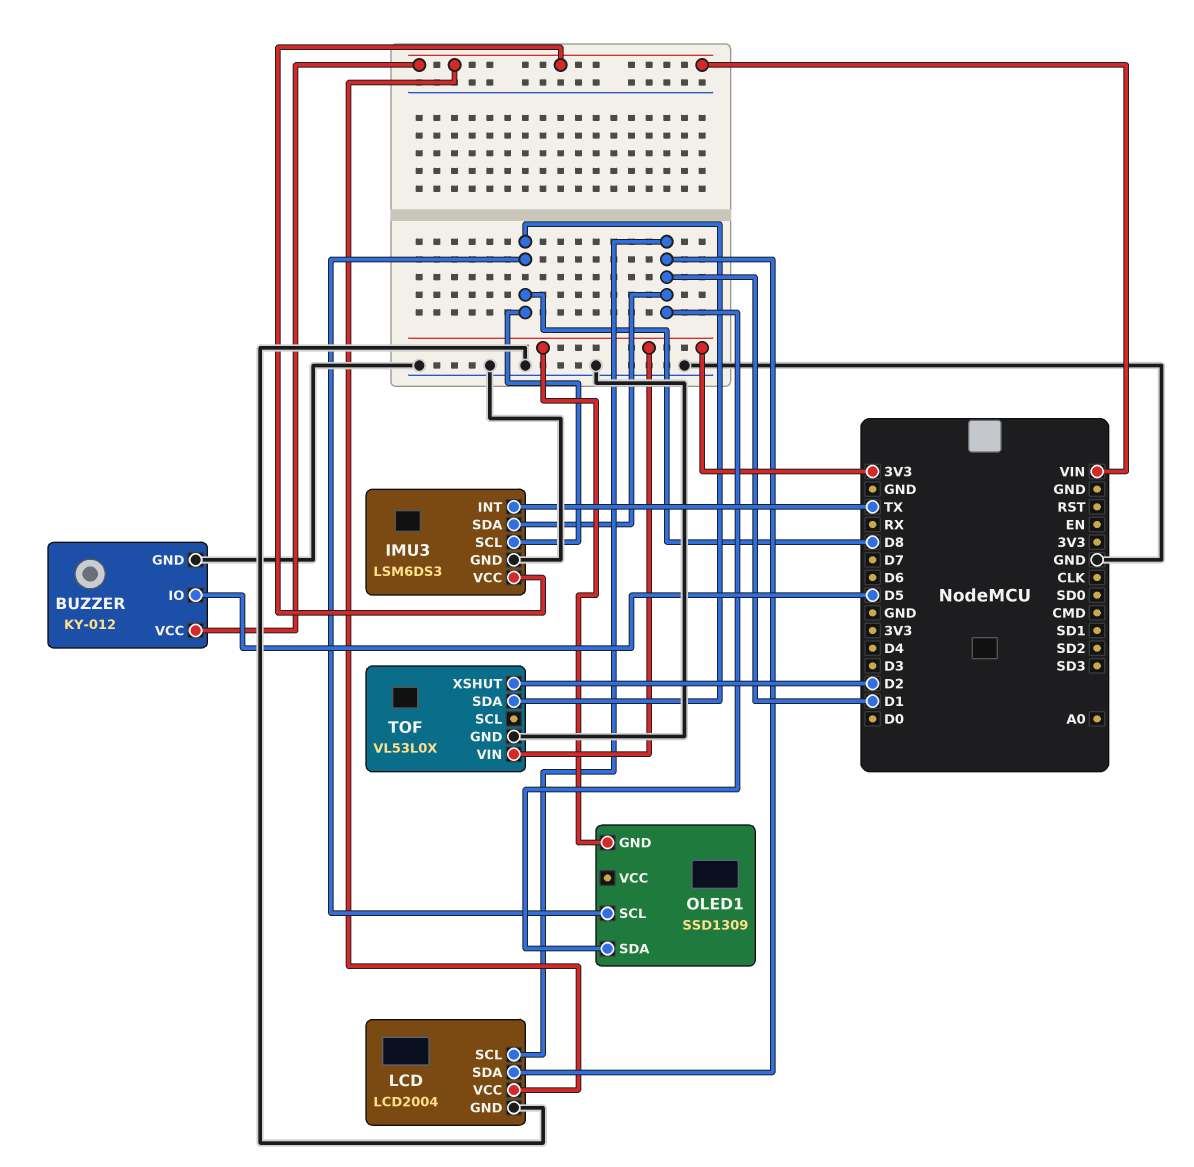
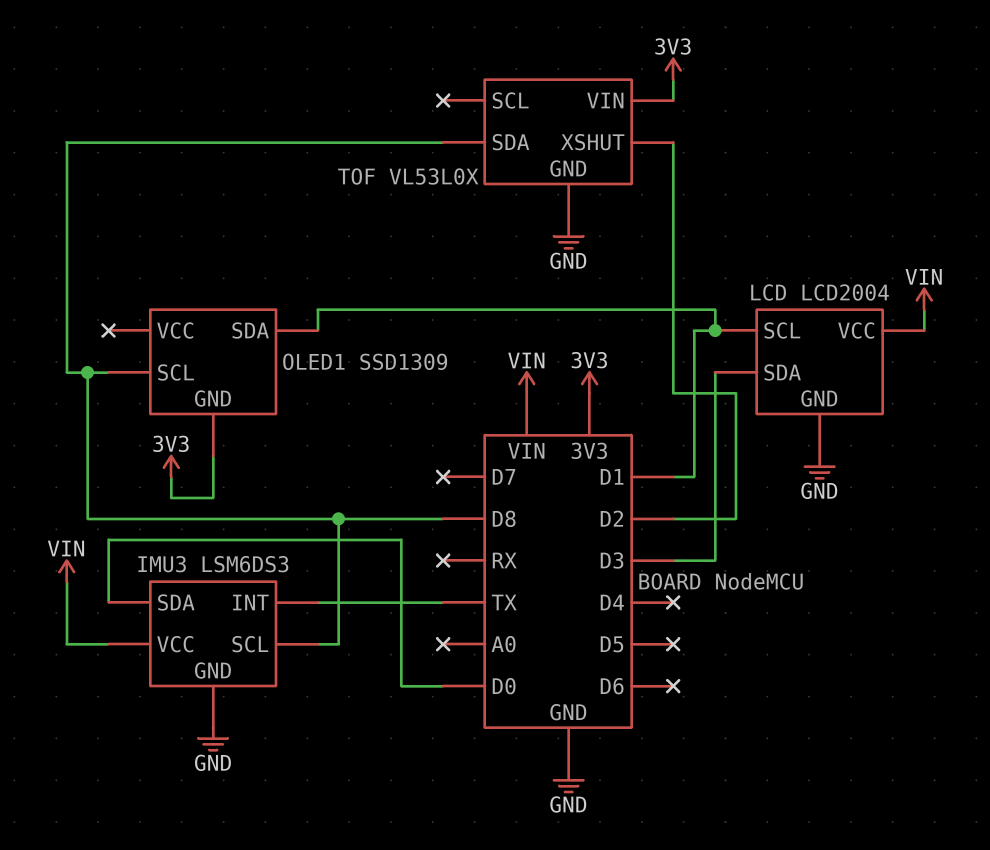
BUZZER: KY-012 -> none
BUZZER pin GND: GND -> none
BUZZER pin IO: D5 -> none
BUZZER pin VCC: VIN -> none
IMU3 pin SDA: D1 -> D0
LCD pin SDA: D1 -> D3

